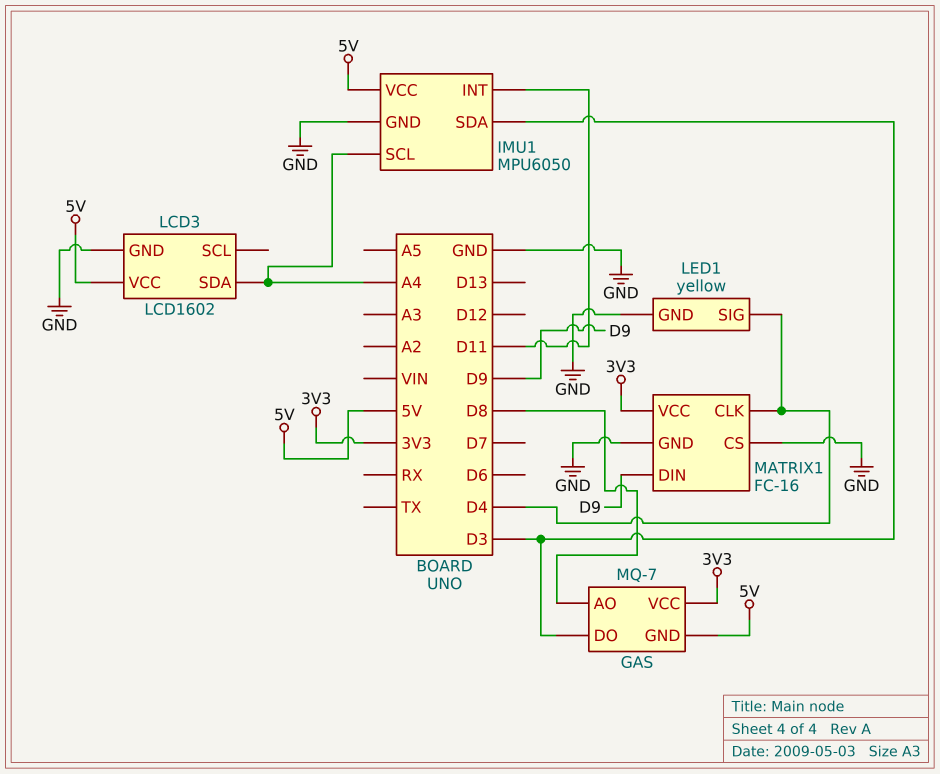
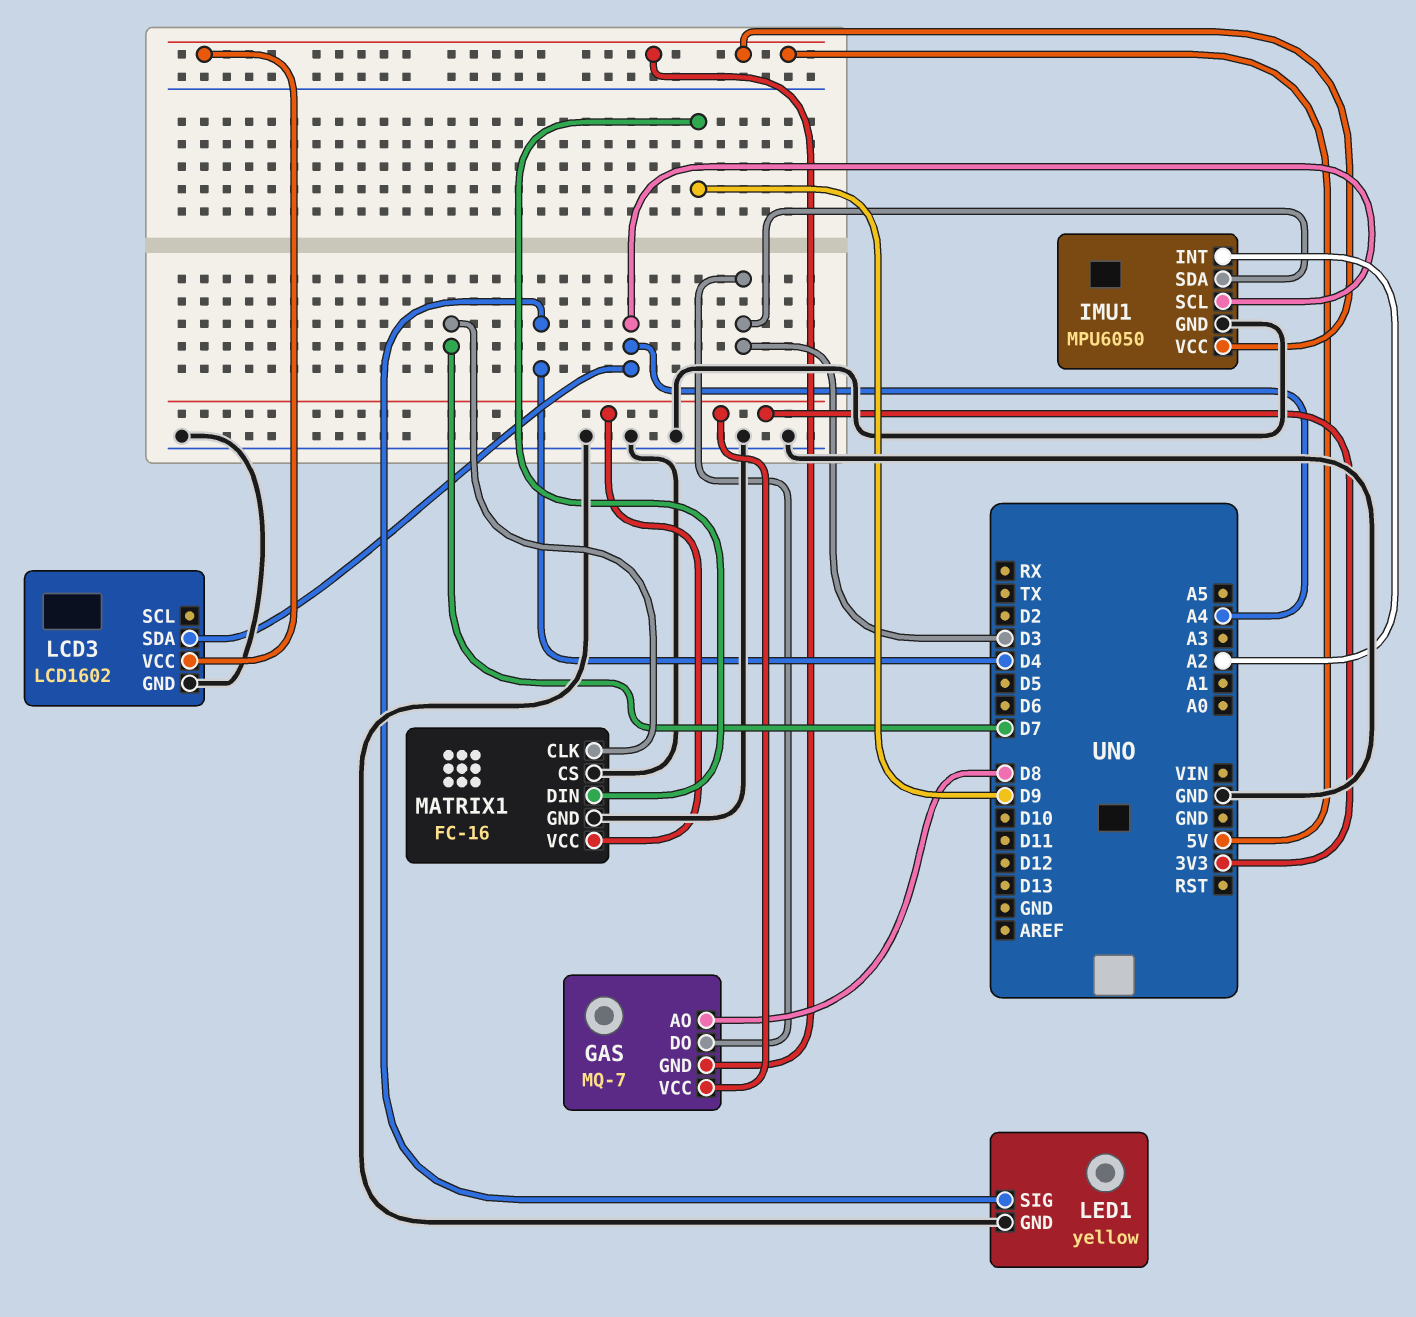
IMU1 pin INT: D11 -> A2
MATRIX1 pin CLK: D4 -> D7

